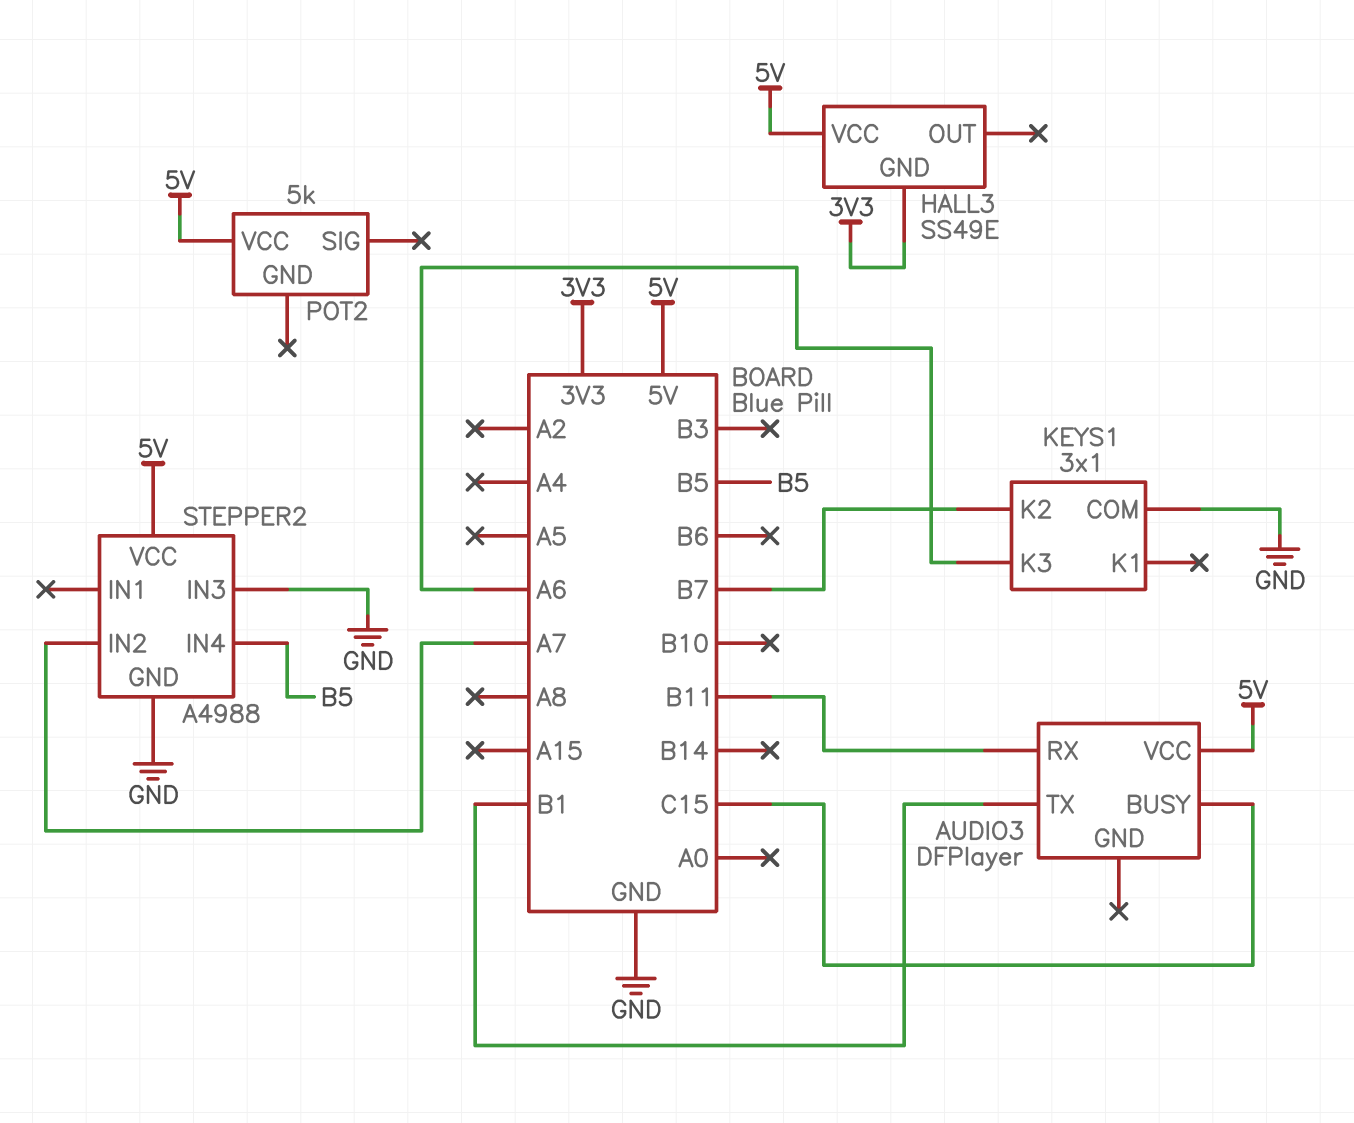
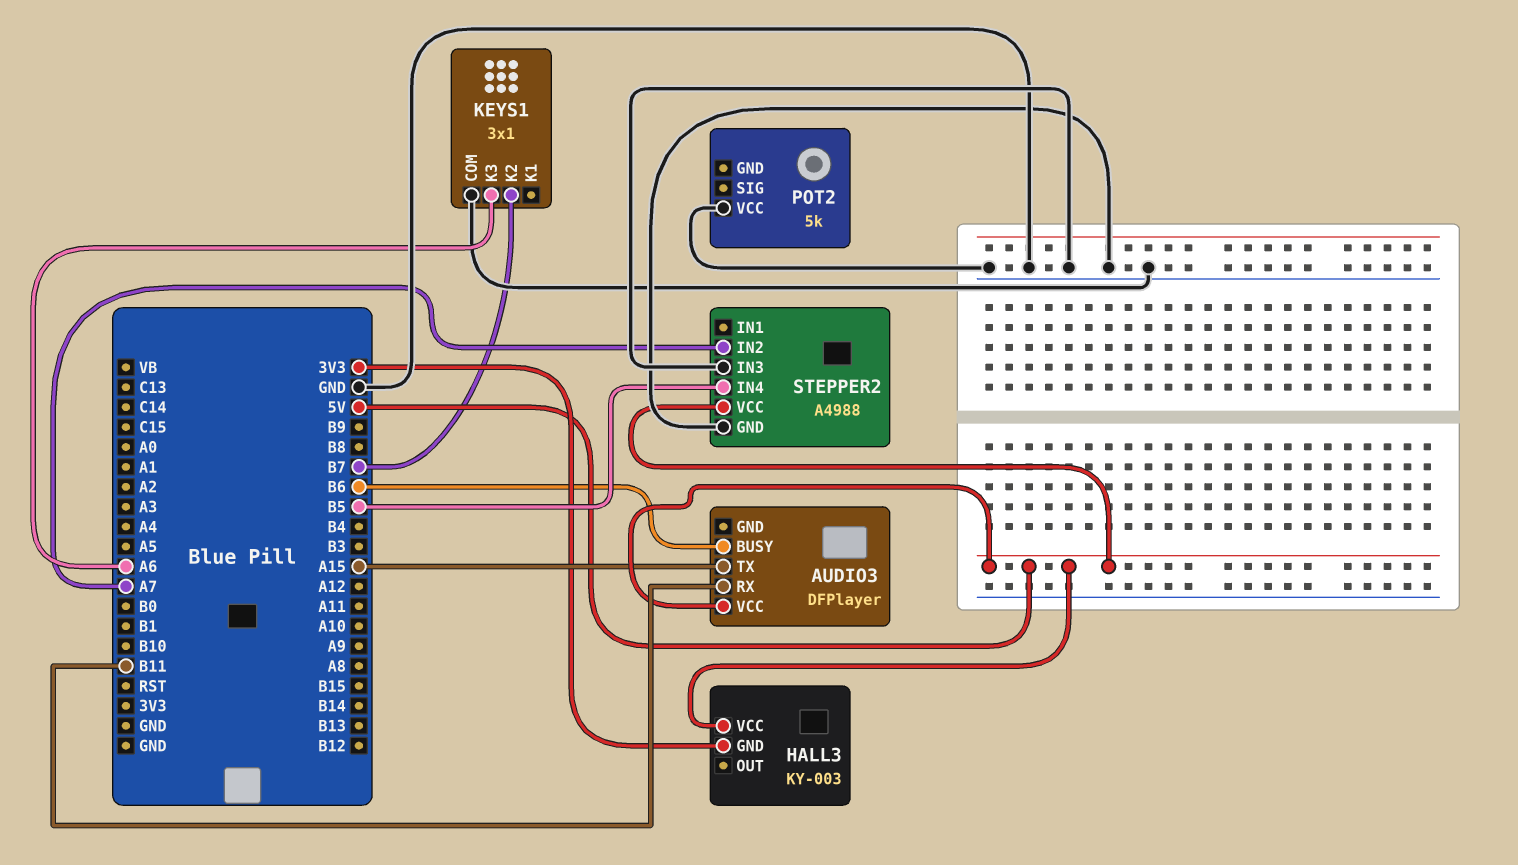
AUDIO3 pin BUSY: C15 -> B6
AUDIO3 pin TX: B1 -> A15
HALL3: SS49E -> KY-003
POT2 pin VCC: 5V -> GND

